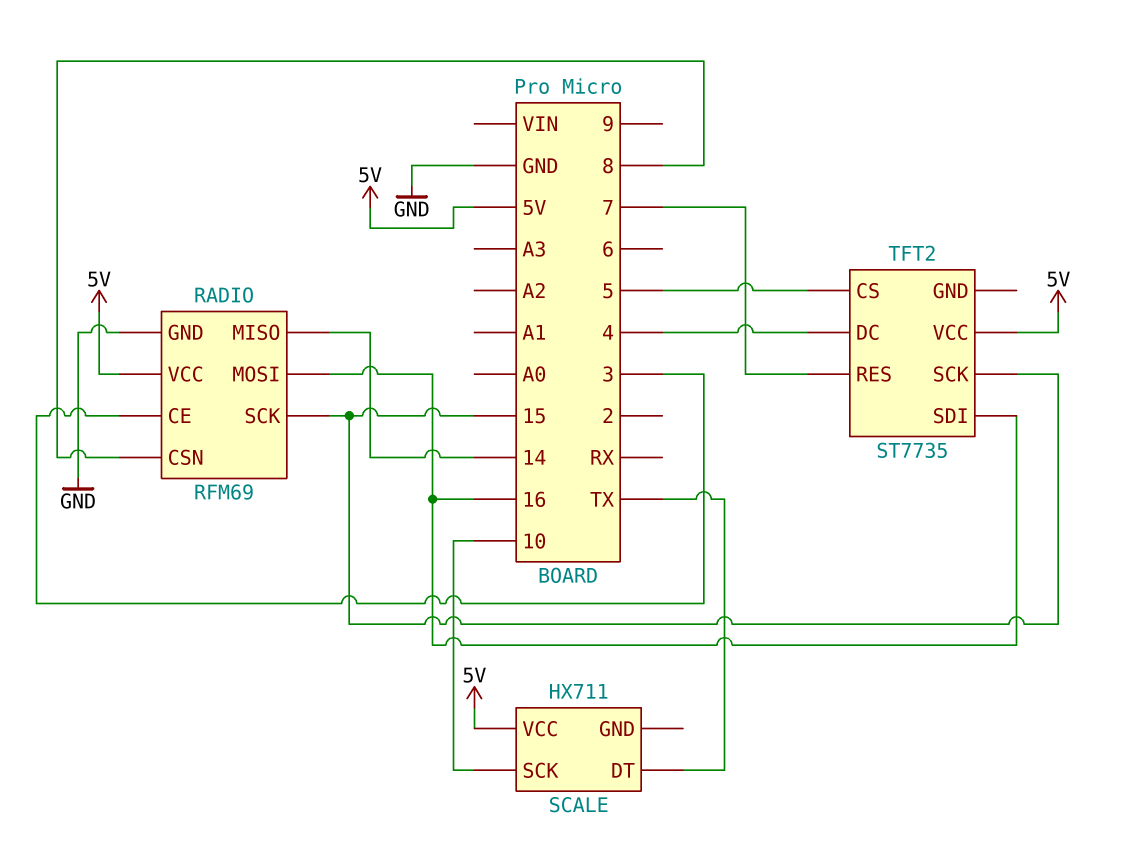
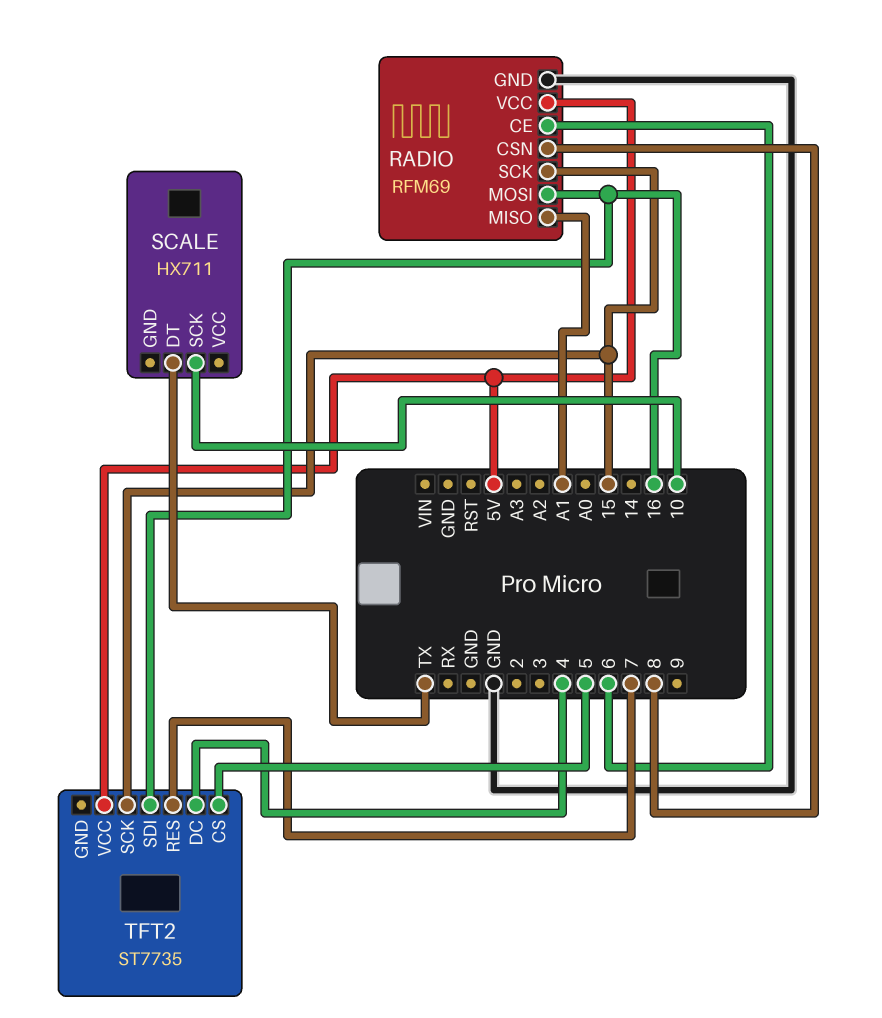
RADIO pin CE: 3 -> 6
RADIO pin MISO: 14 -> A1
SCALE pin VCC: 5V -> none

